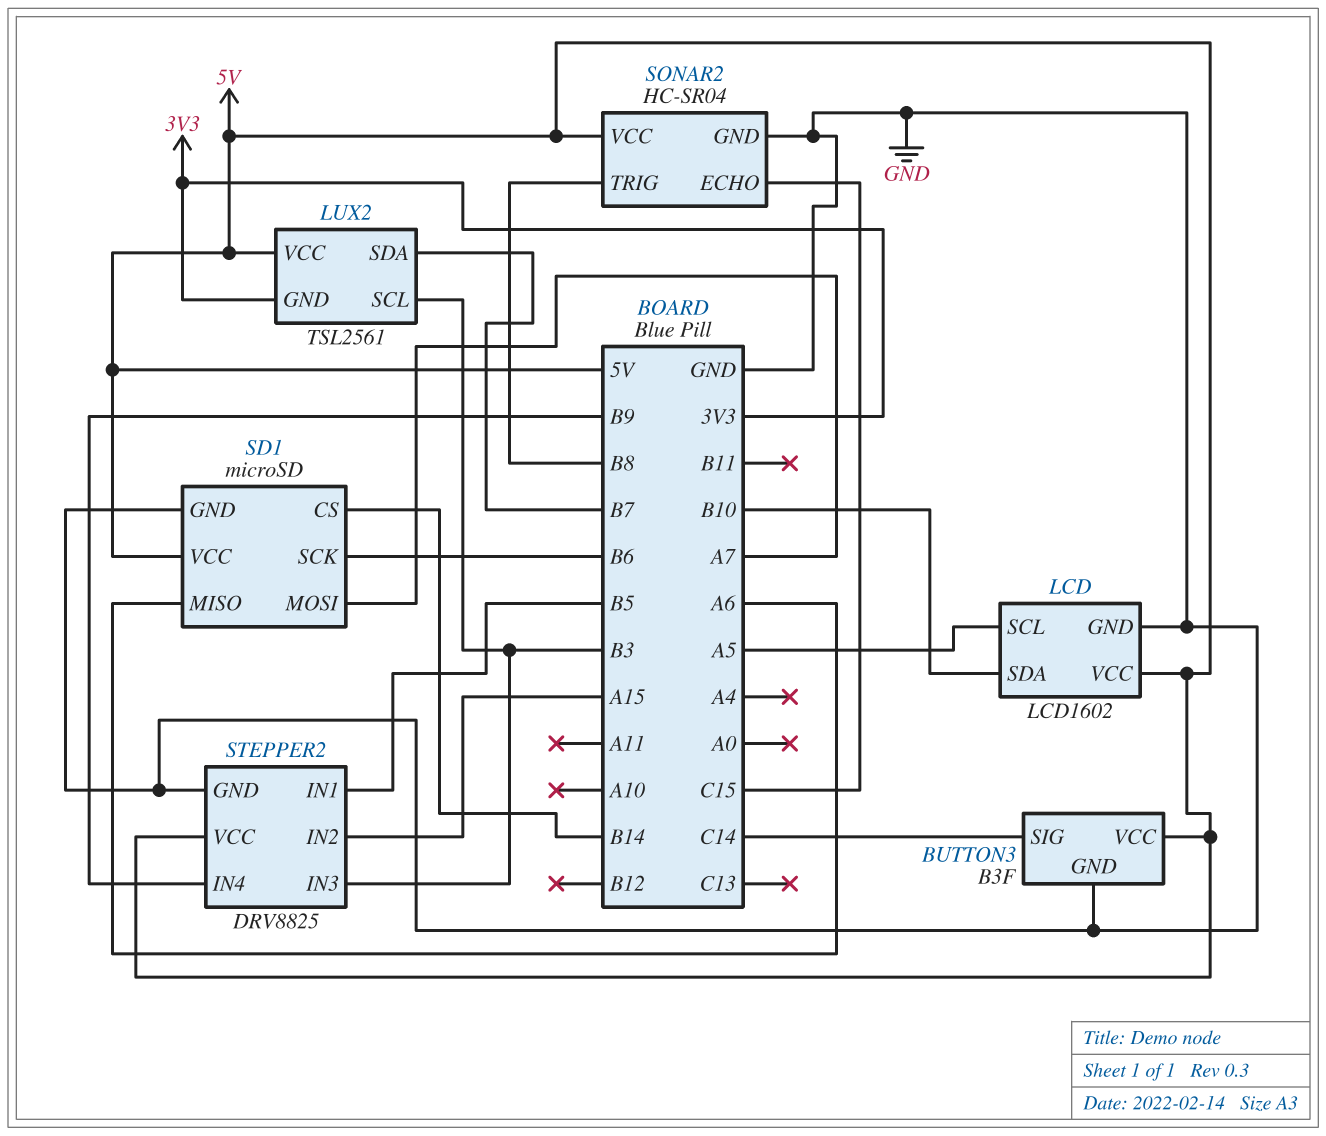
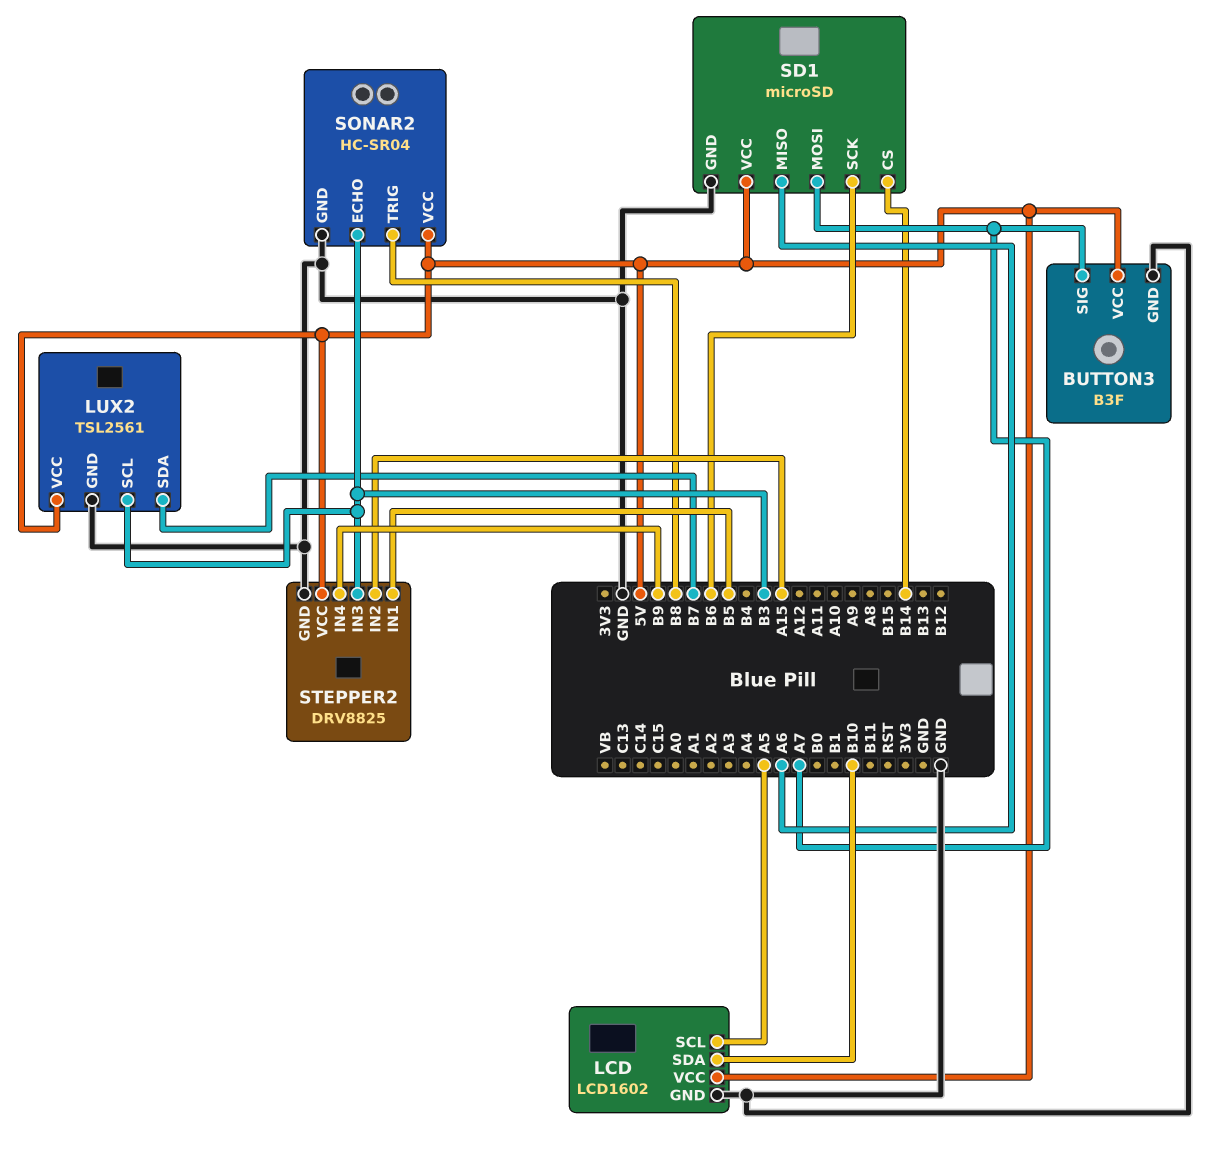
BUTTON3 pin SIG: C14 -> A7
LUX2 pin GND: 3V3 -> GND
SONAR2 pin ECHO: C15 -> B3

